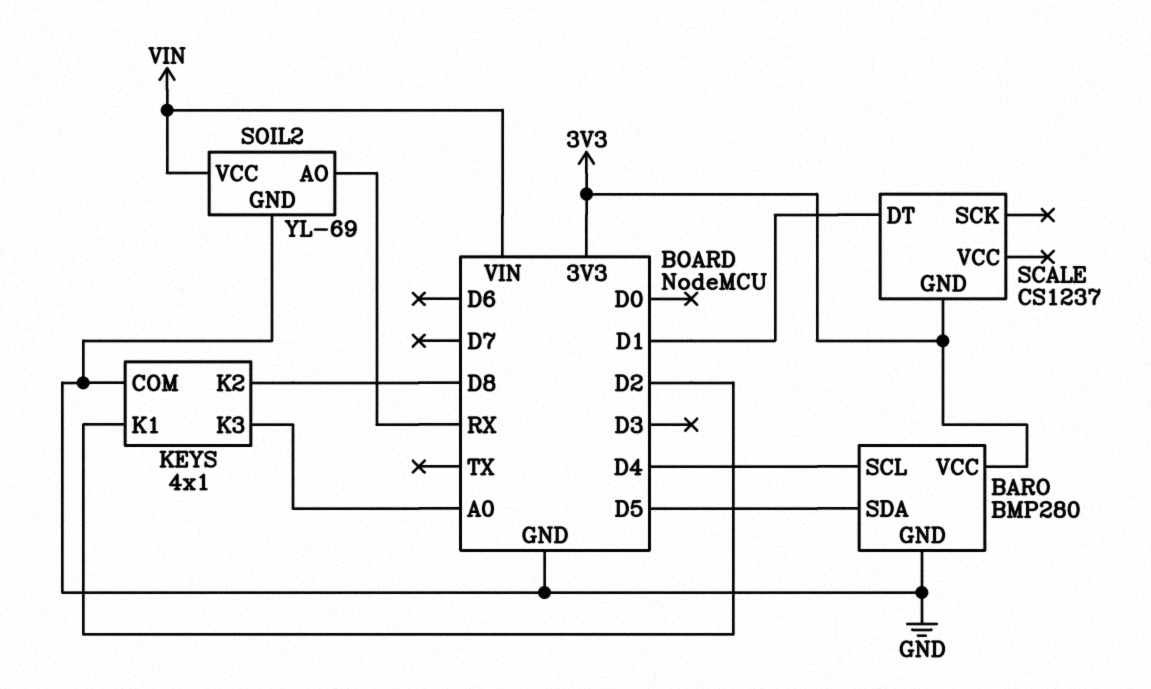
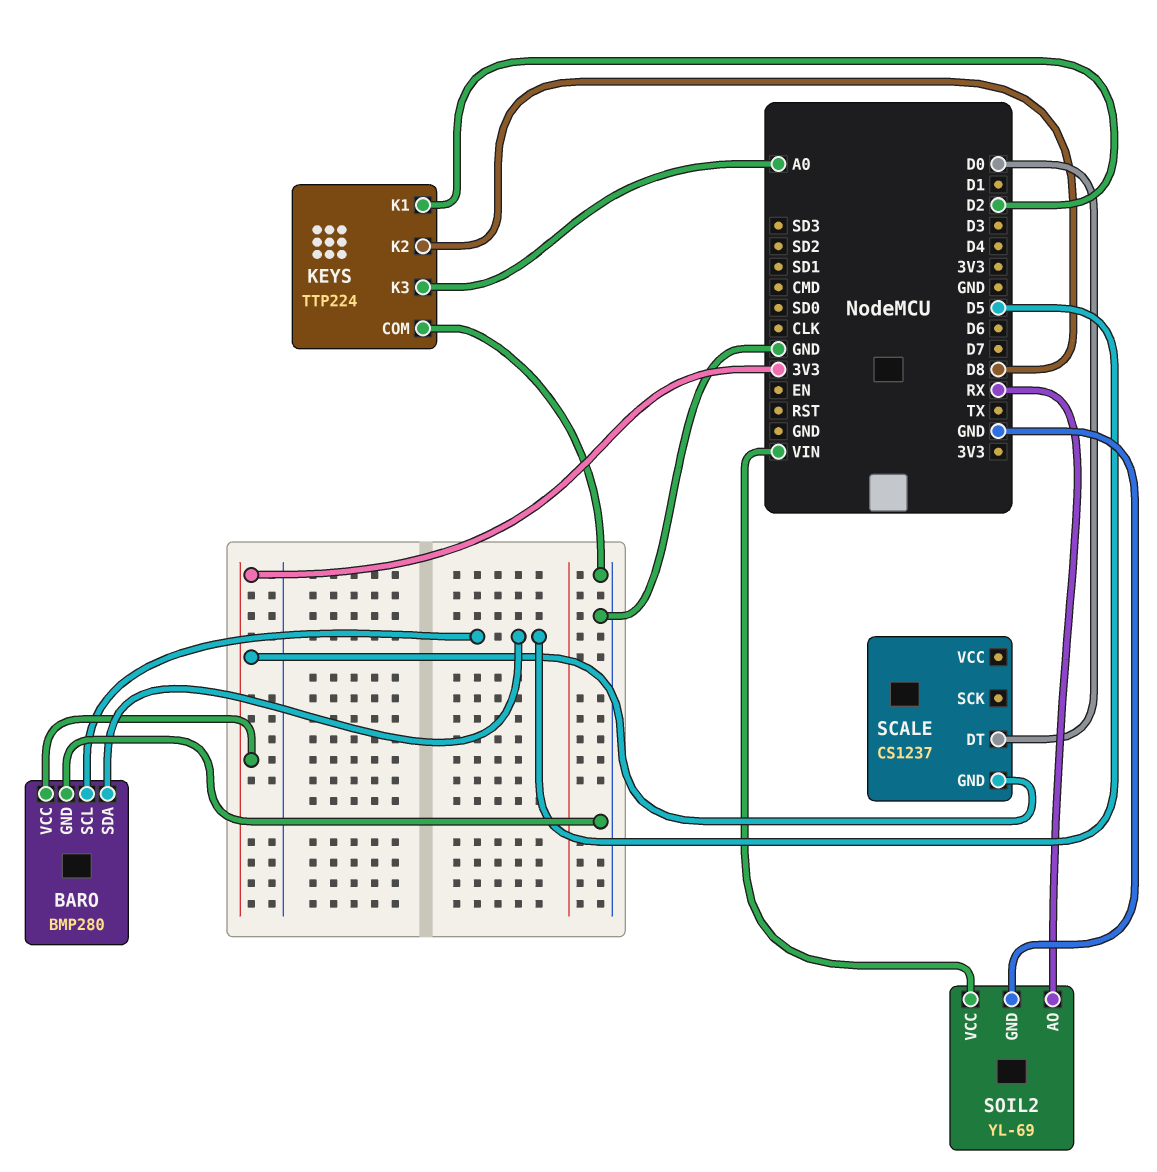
BARO pin SCL: D4 -> D5
KEYS: 4x1 -> TTP224
SCALE pin DT: D1 -> D0

